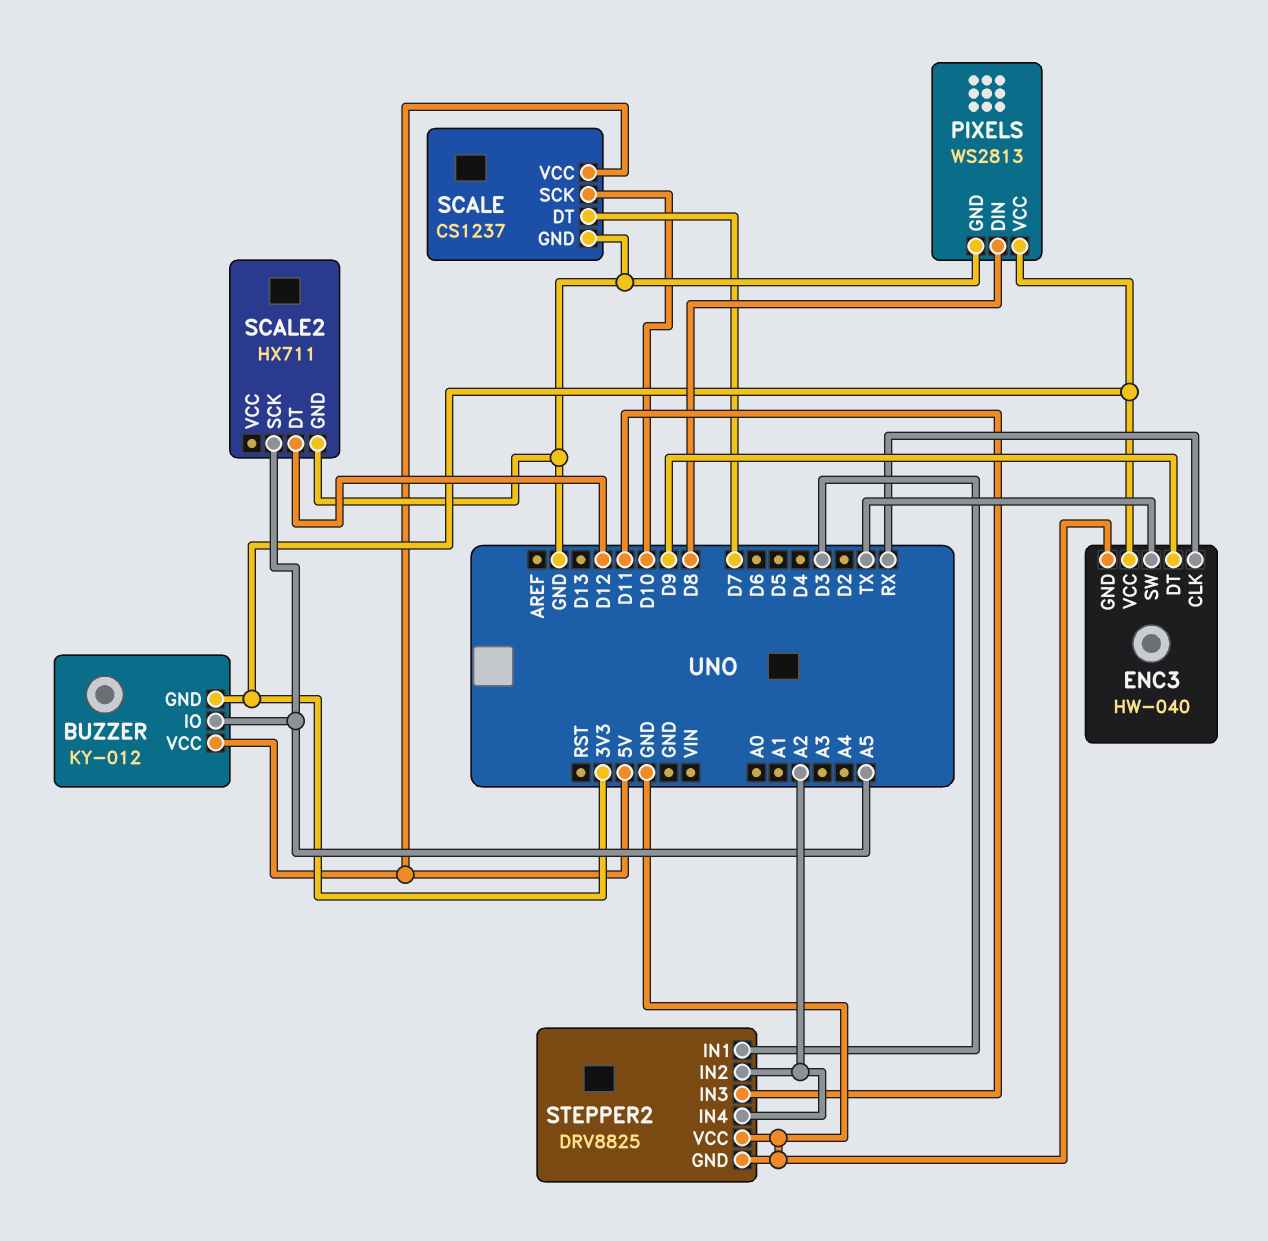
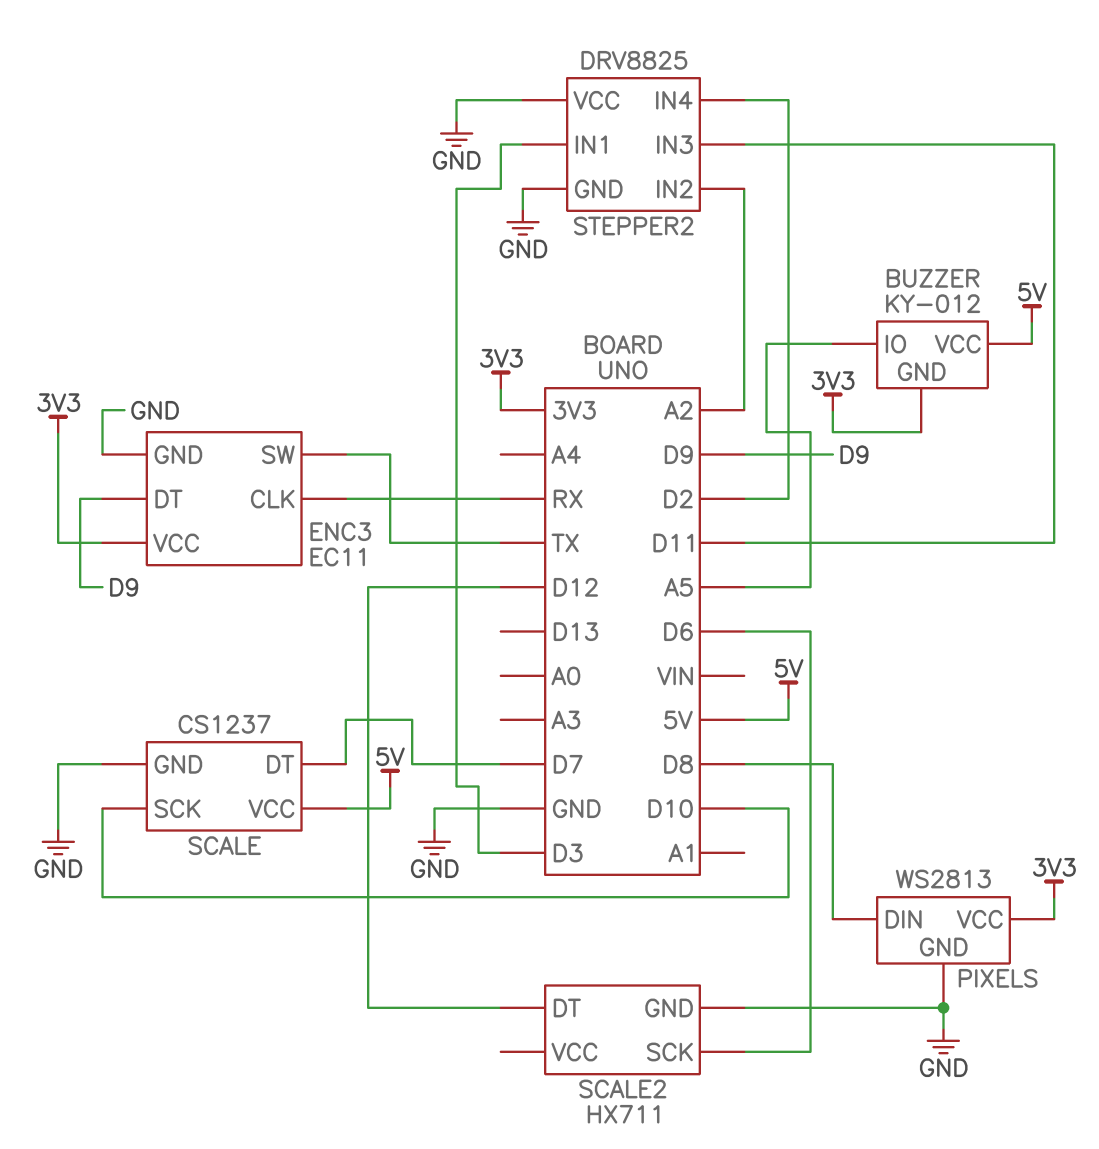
ENC3: HW-040 -> EC11
SCALE2 pin SCK: A5 -> D6
STEPPER2 pin IN4: A2 -> D2

